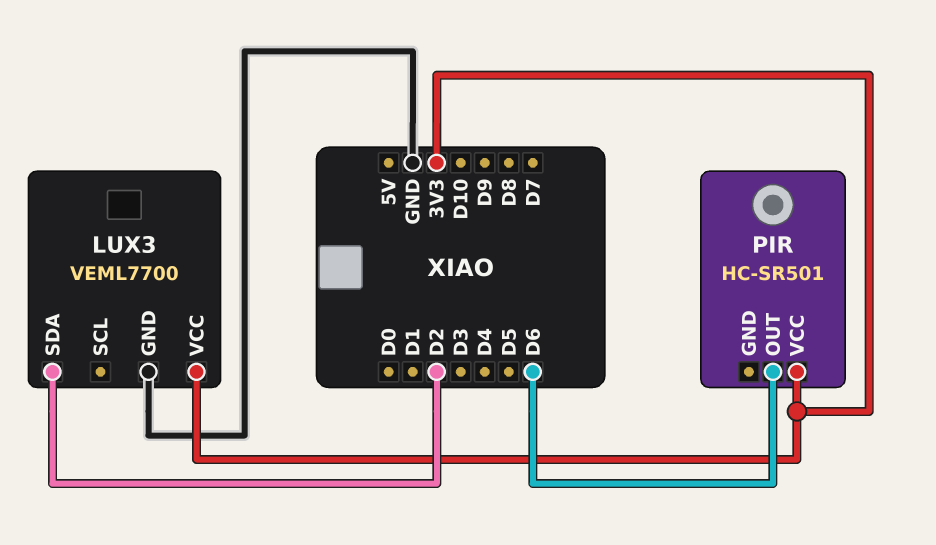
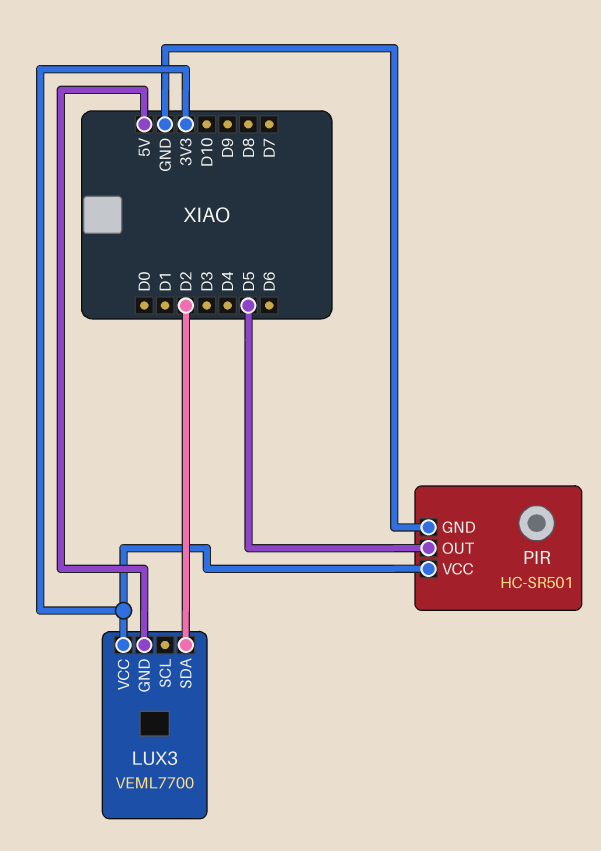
LUX3 pin GND: GND -> 5V
PIR pin GND: none -> GND
PIR pin OUT: D6 -> D5

